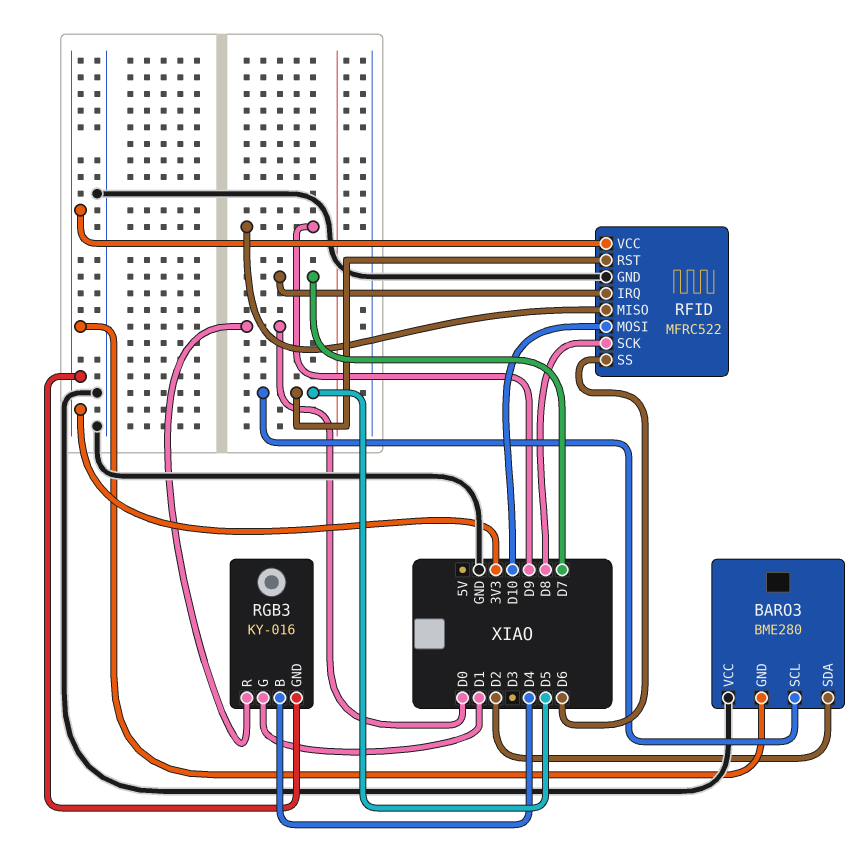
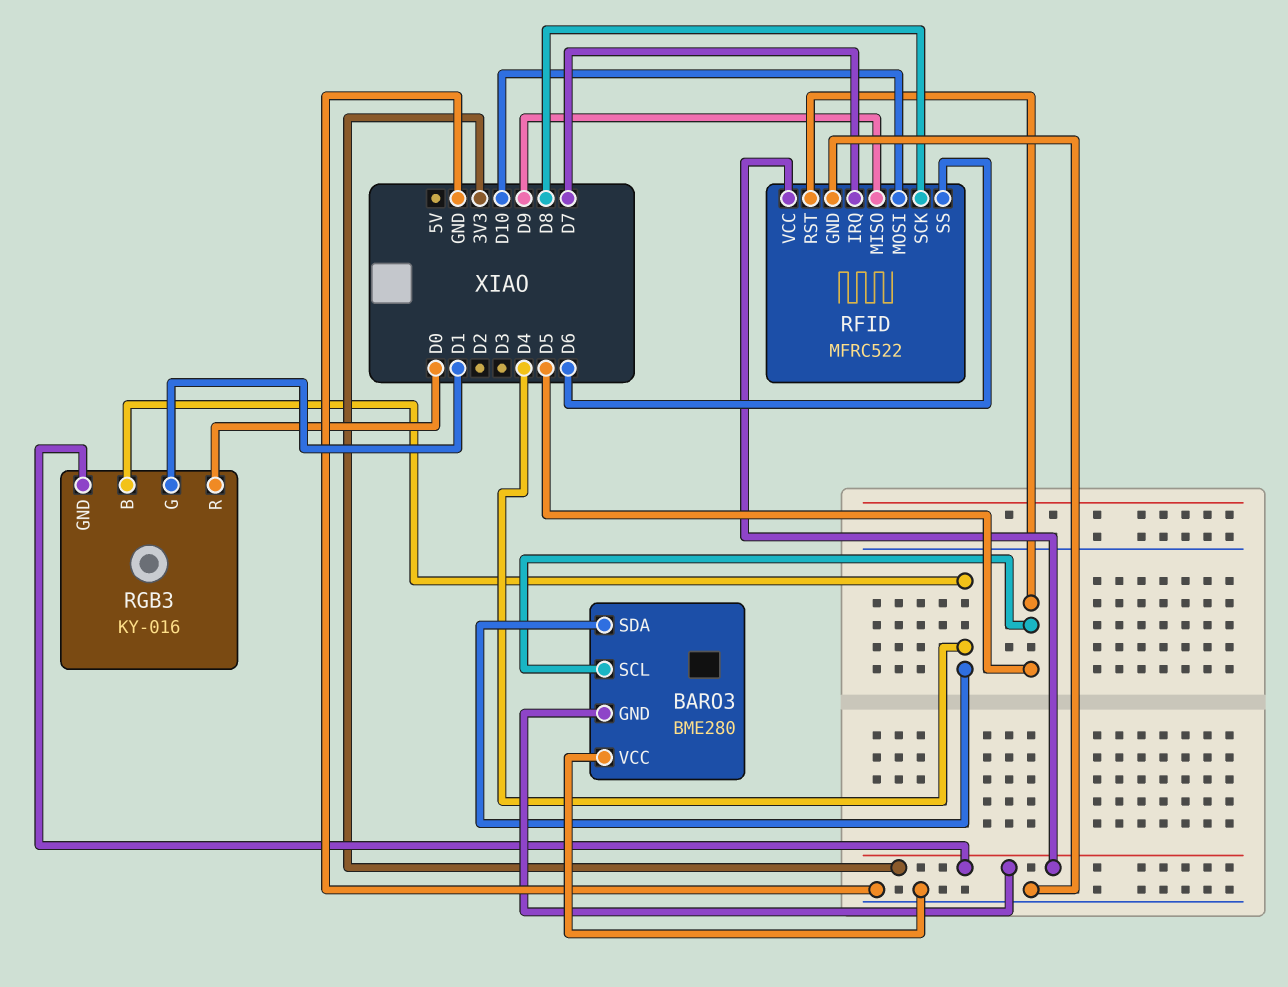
BARO3 pin SDA: D2 -> D4

